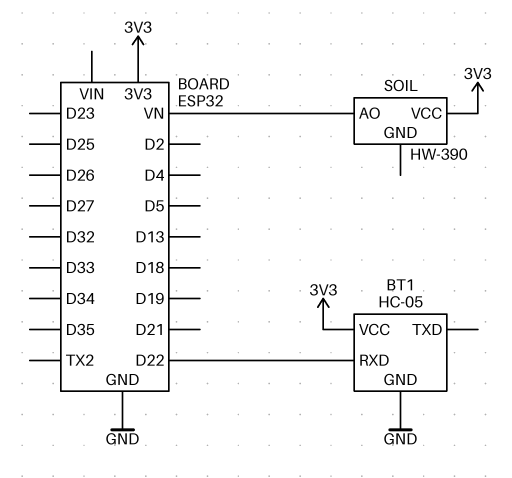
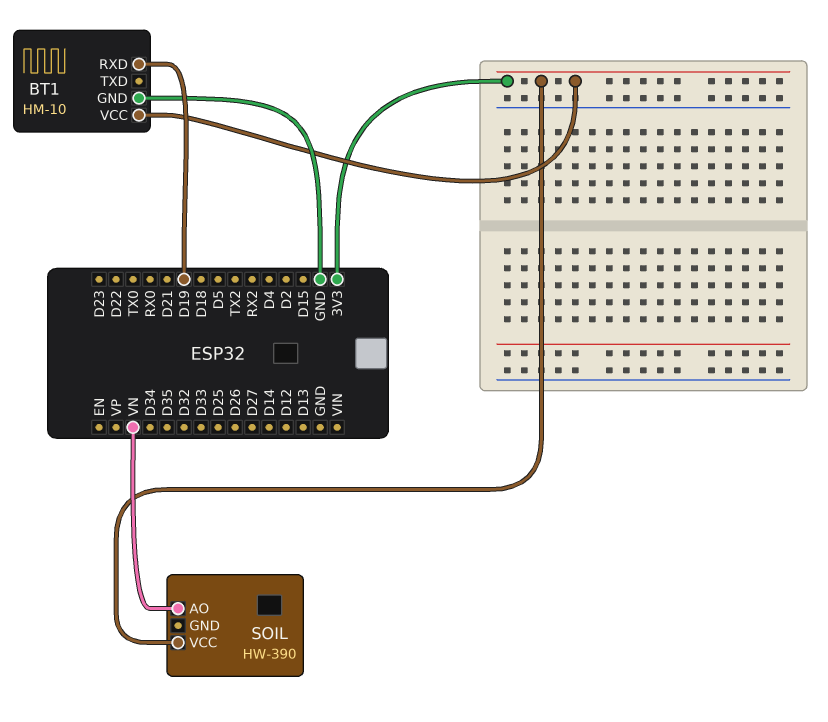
BT1: HC-05 -> HM-10
BT1 pin RXD: D22 -> D19

